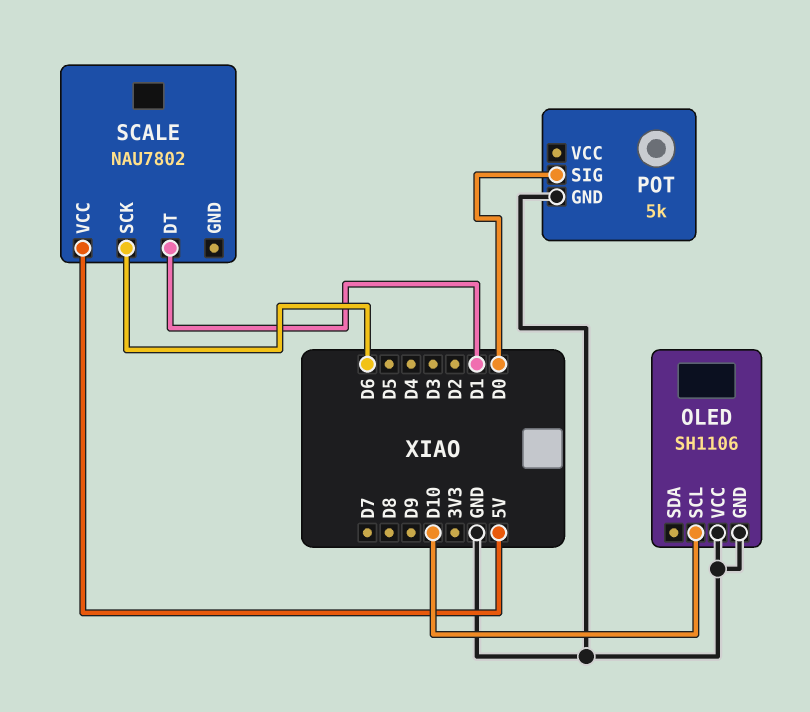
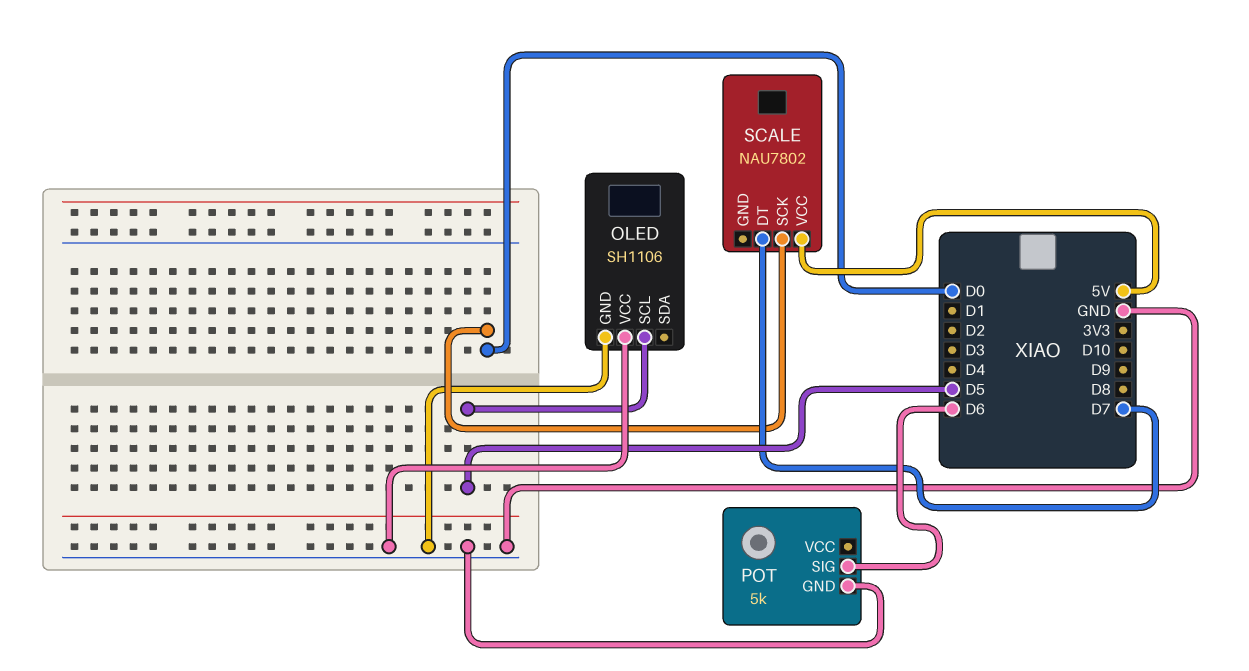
OLED pin SCL: D10 -> D5
POT pin SIG: D0 -> D6
SCALE pin DT: D1 -> D7
SCALE pin SCK: D6 -> D0

